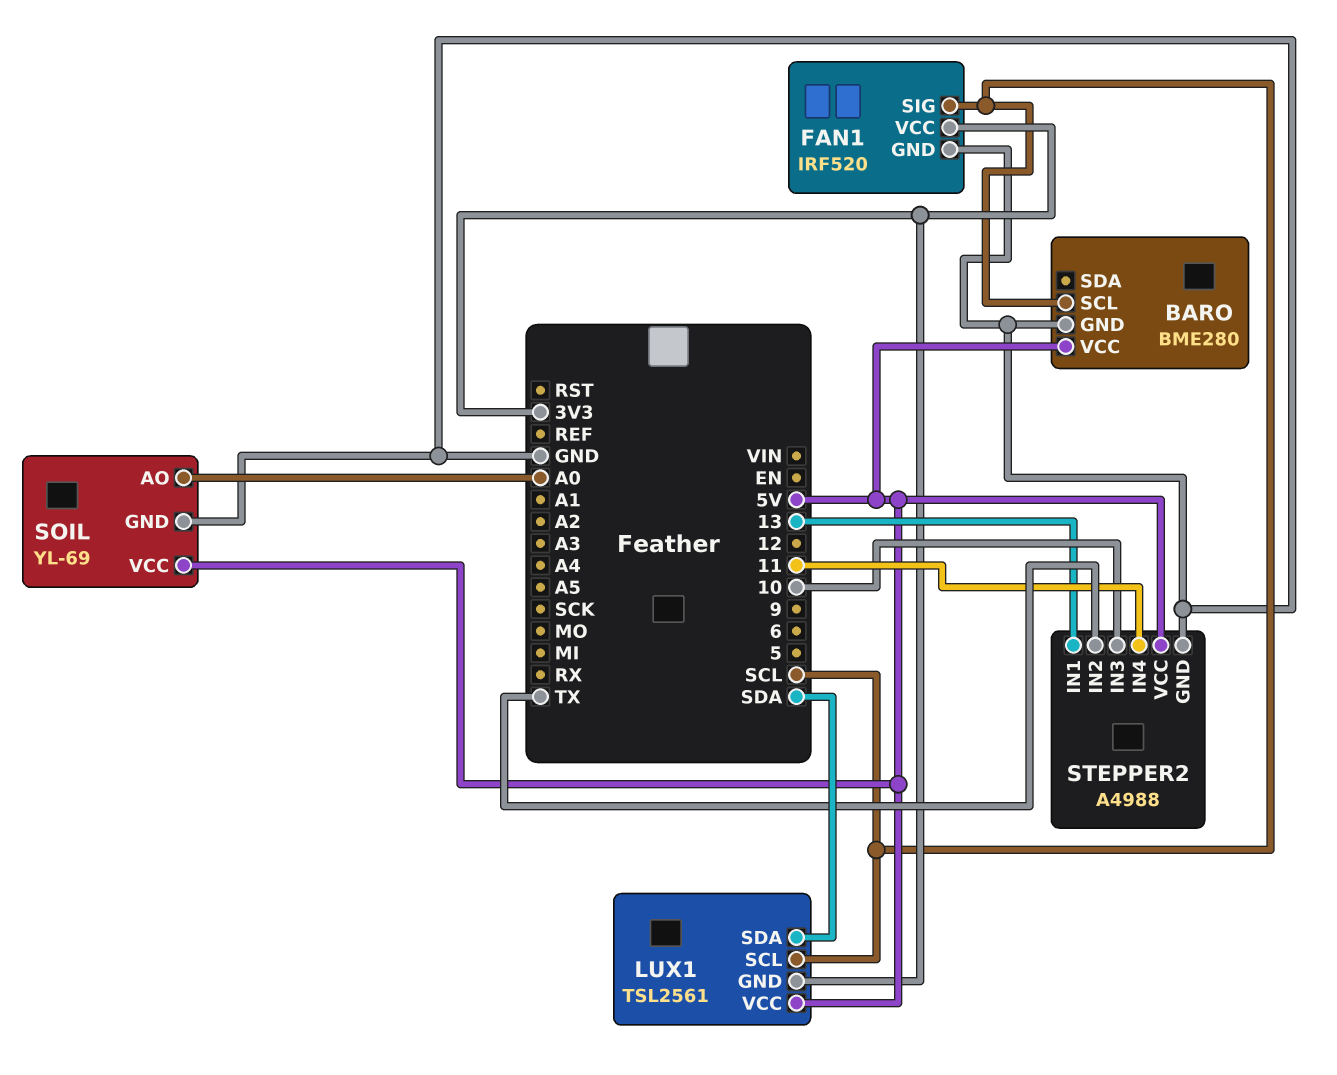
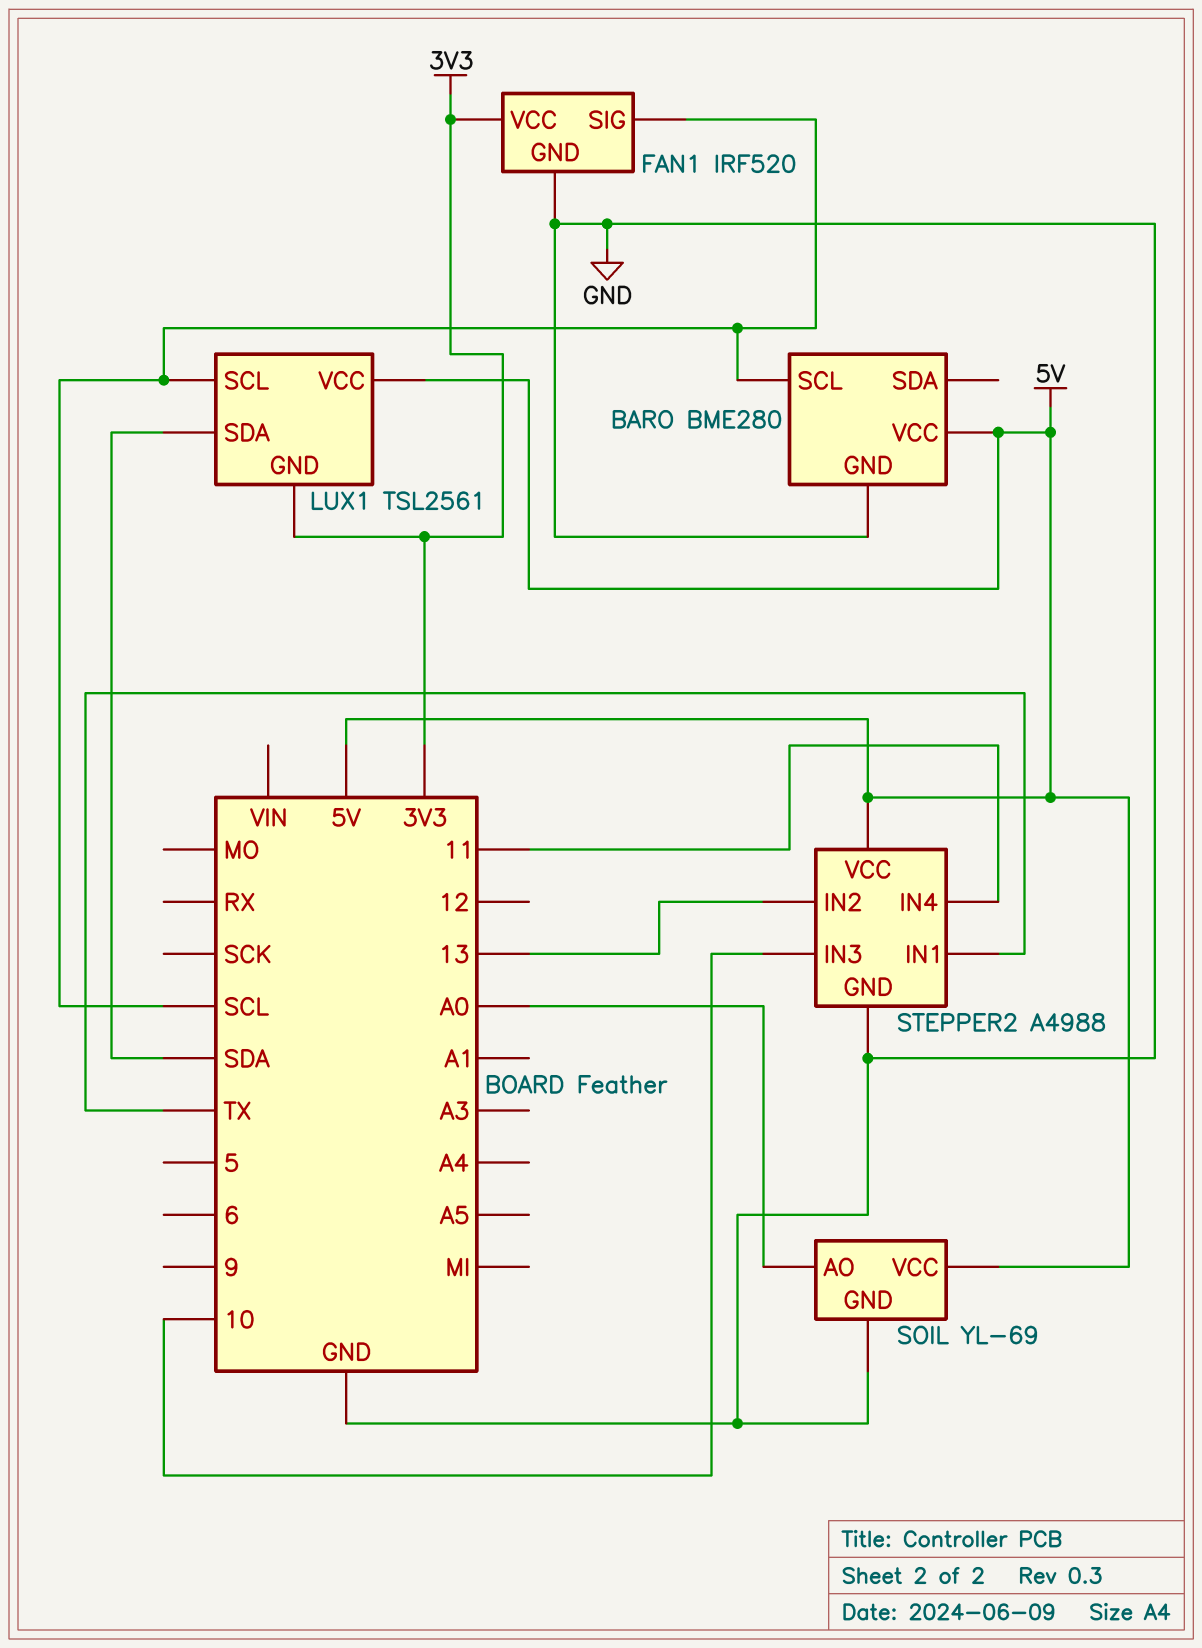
STEPPER2 pin IN1: 13 -> TX
STEPPER2 pin IN2: TX -> 13

